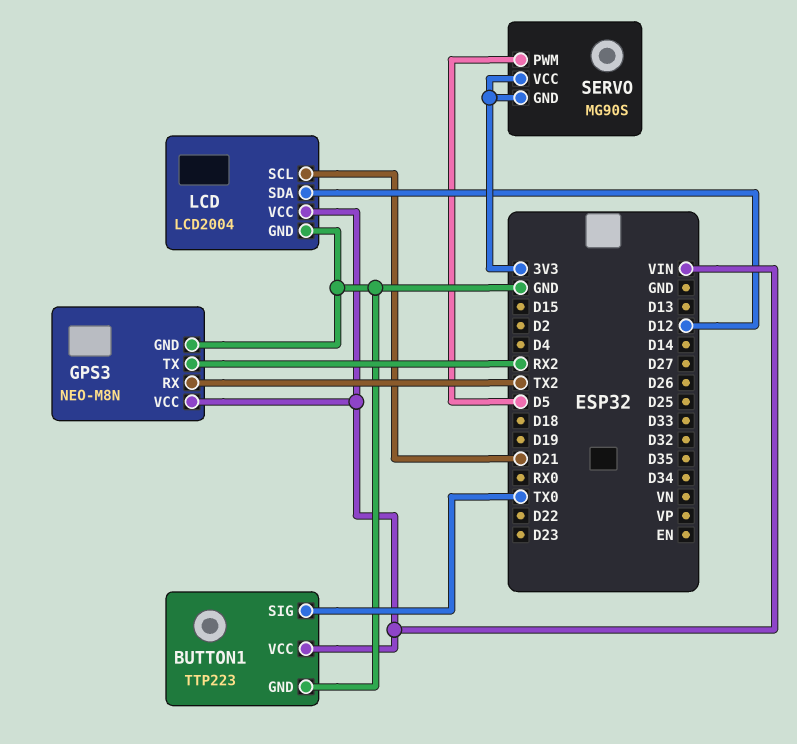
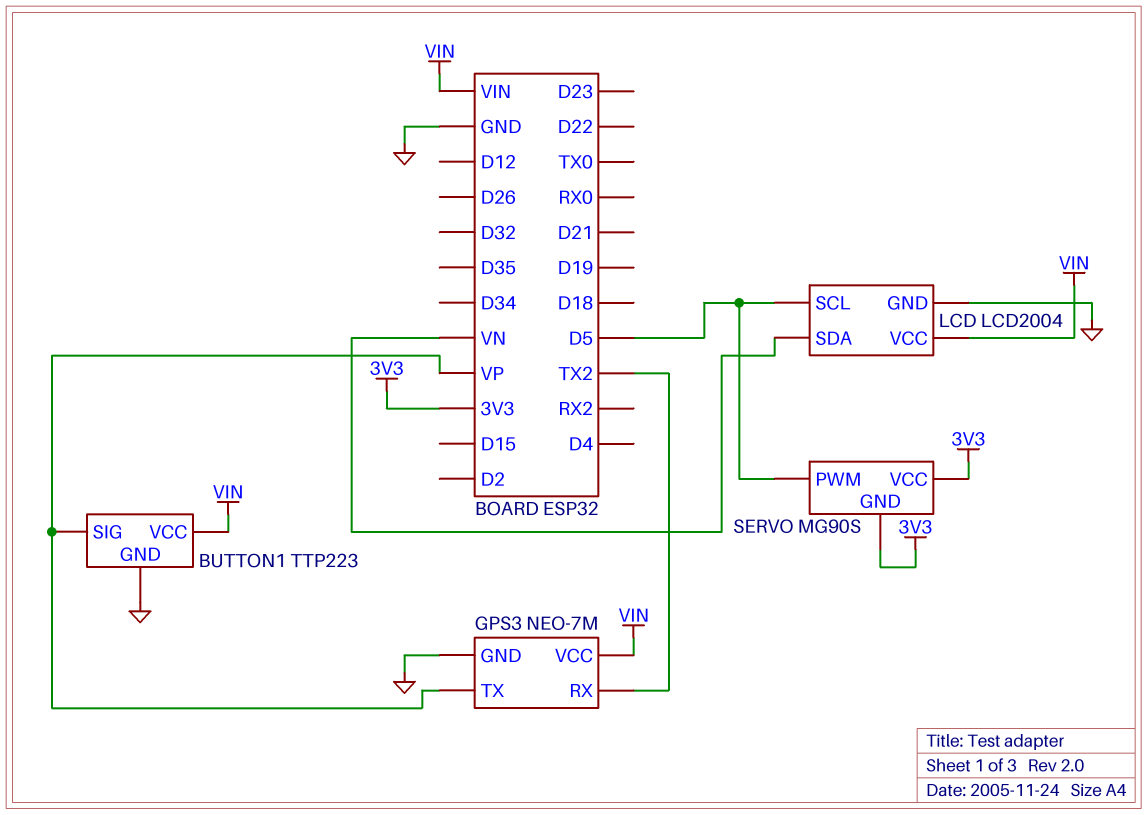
BUTTON1 pin SIG: TX0 -> VP
GPS3: NEO-M8N -> NEO-7M
GPS3 pin TX: RX2 -> VP
LCD pin SCL: D21 -> D5
LCD pin SDA: D12 -> VN

